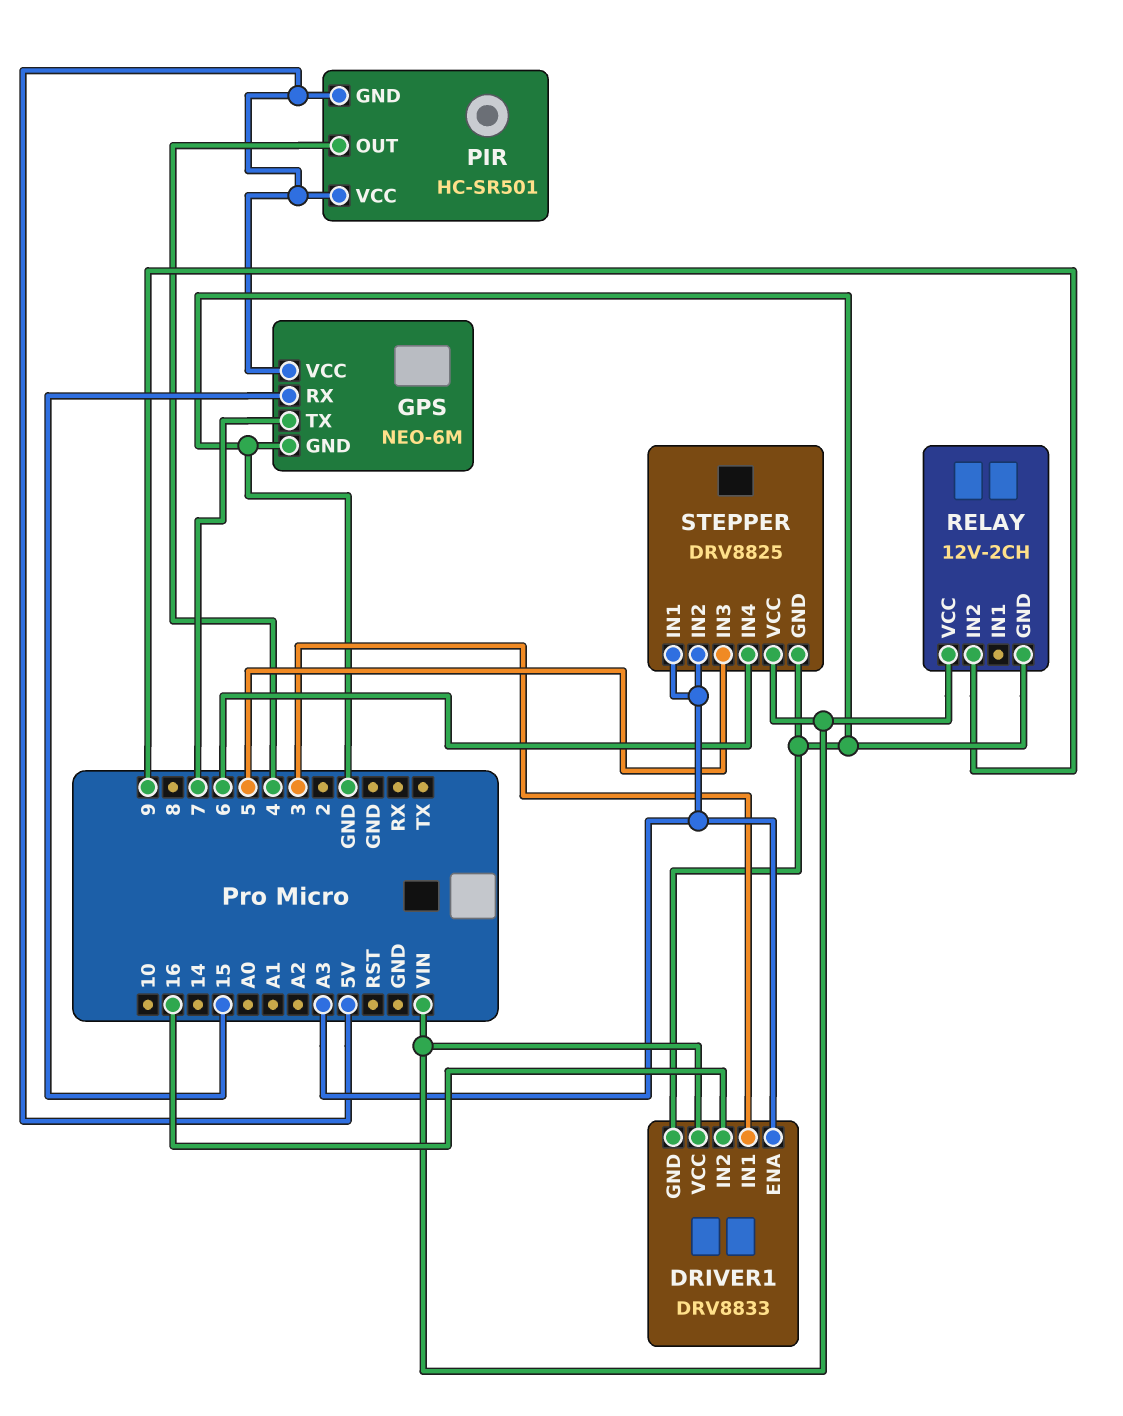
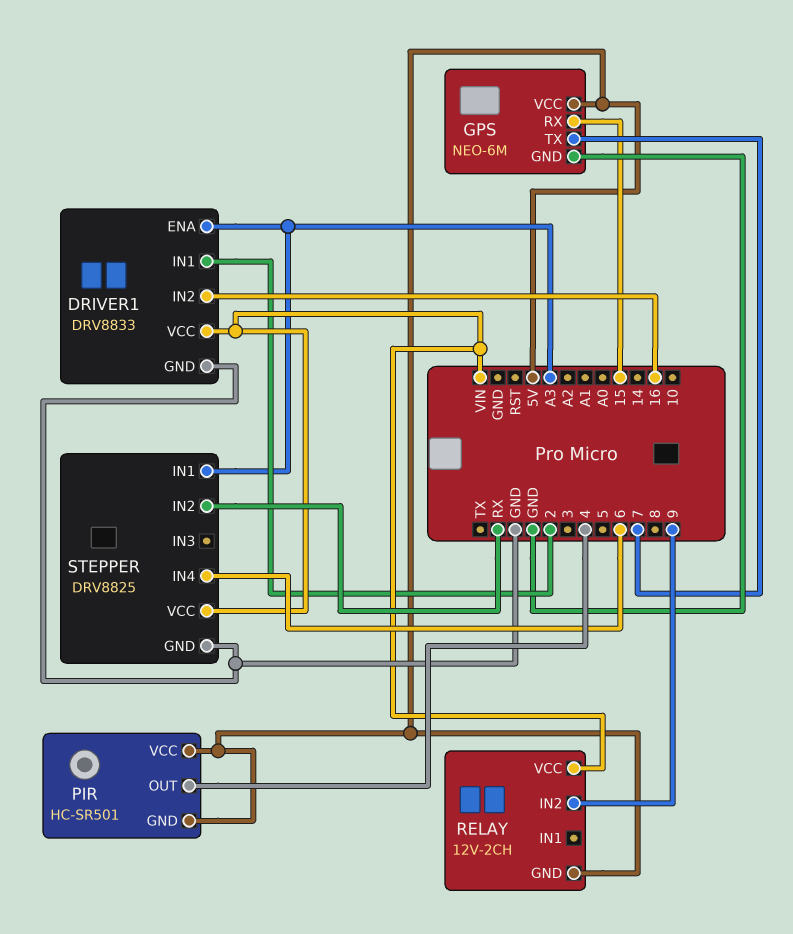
DRIVER1 pin IN1: 3 -> 2
RELAY pin GND: GND -> 5V
STEPPER pin IN2: A3 -> RX
STEPPER pin IN3: 5 -> none

